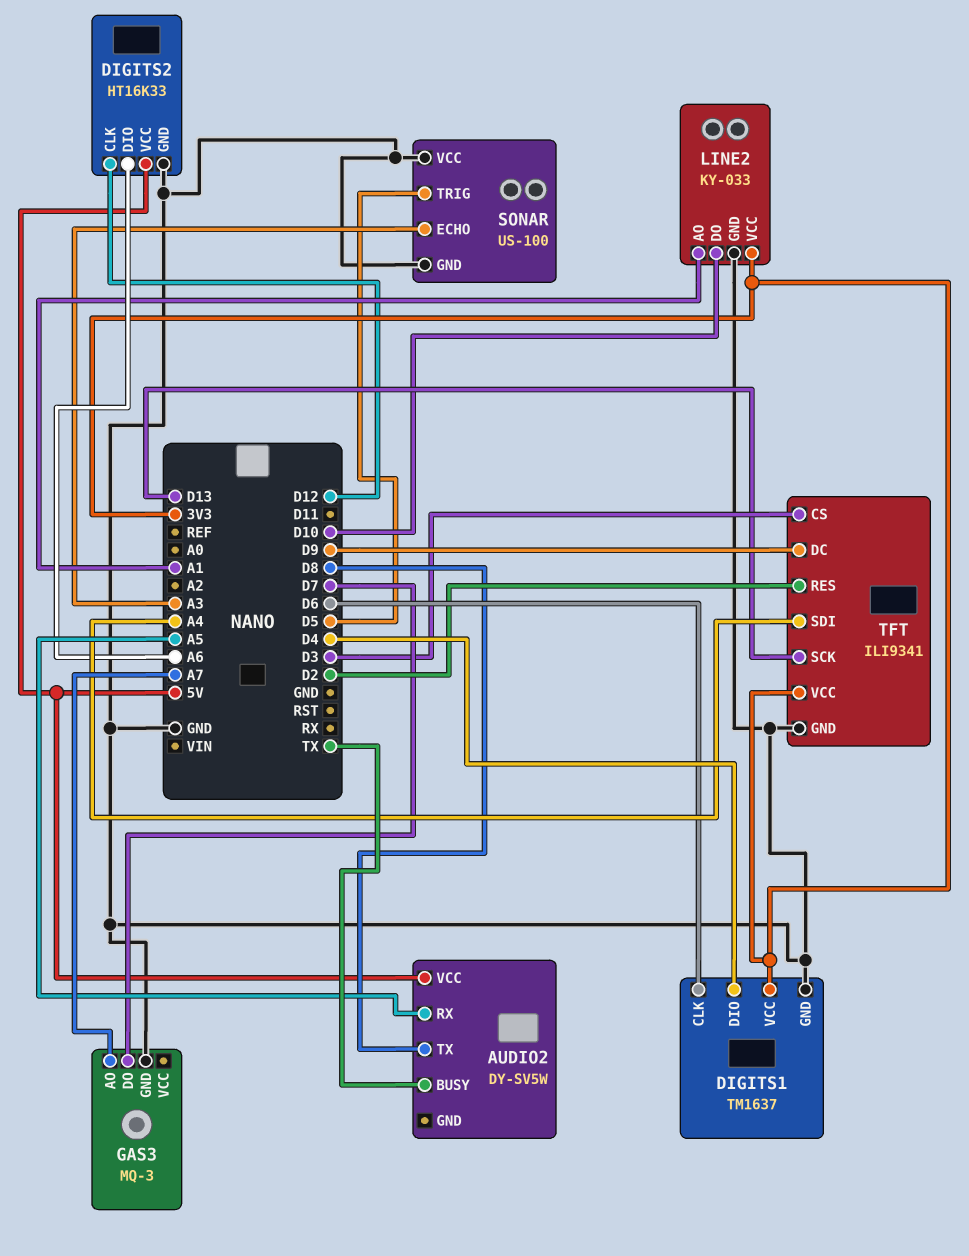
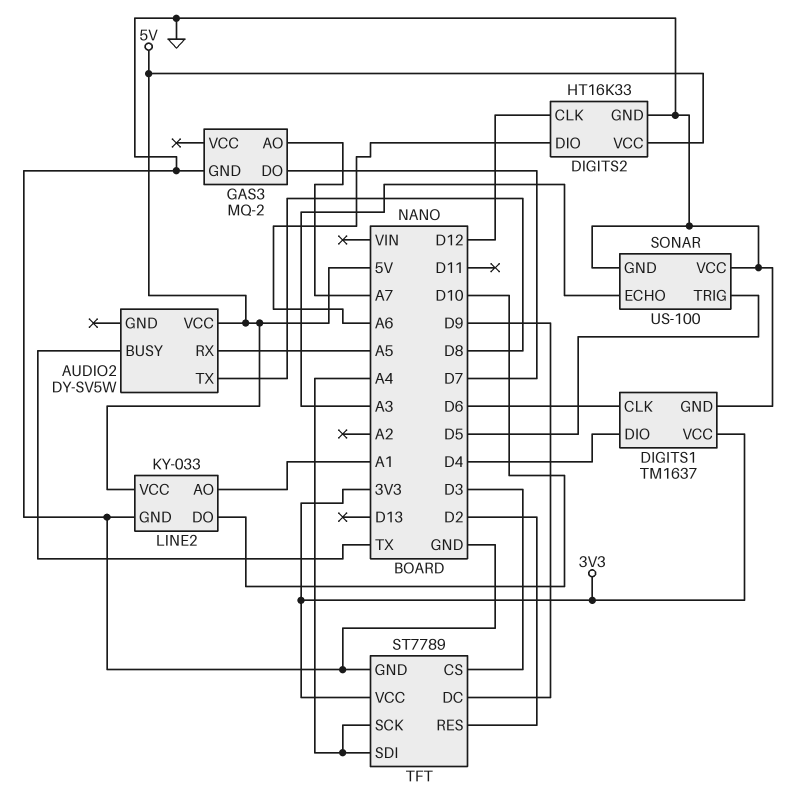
GAS3: MQ-3 -> MQ-2
LINE2 pin VCC: 3V3 -> 5V
TFT: ILI9341 -> ST7789
TFT pin SCK: D13 -> A4

